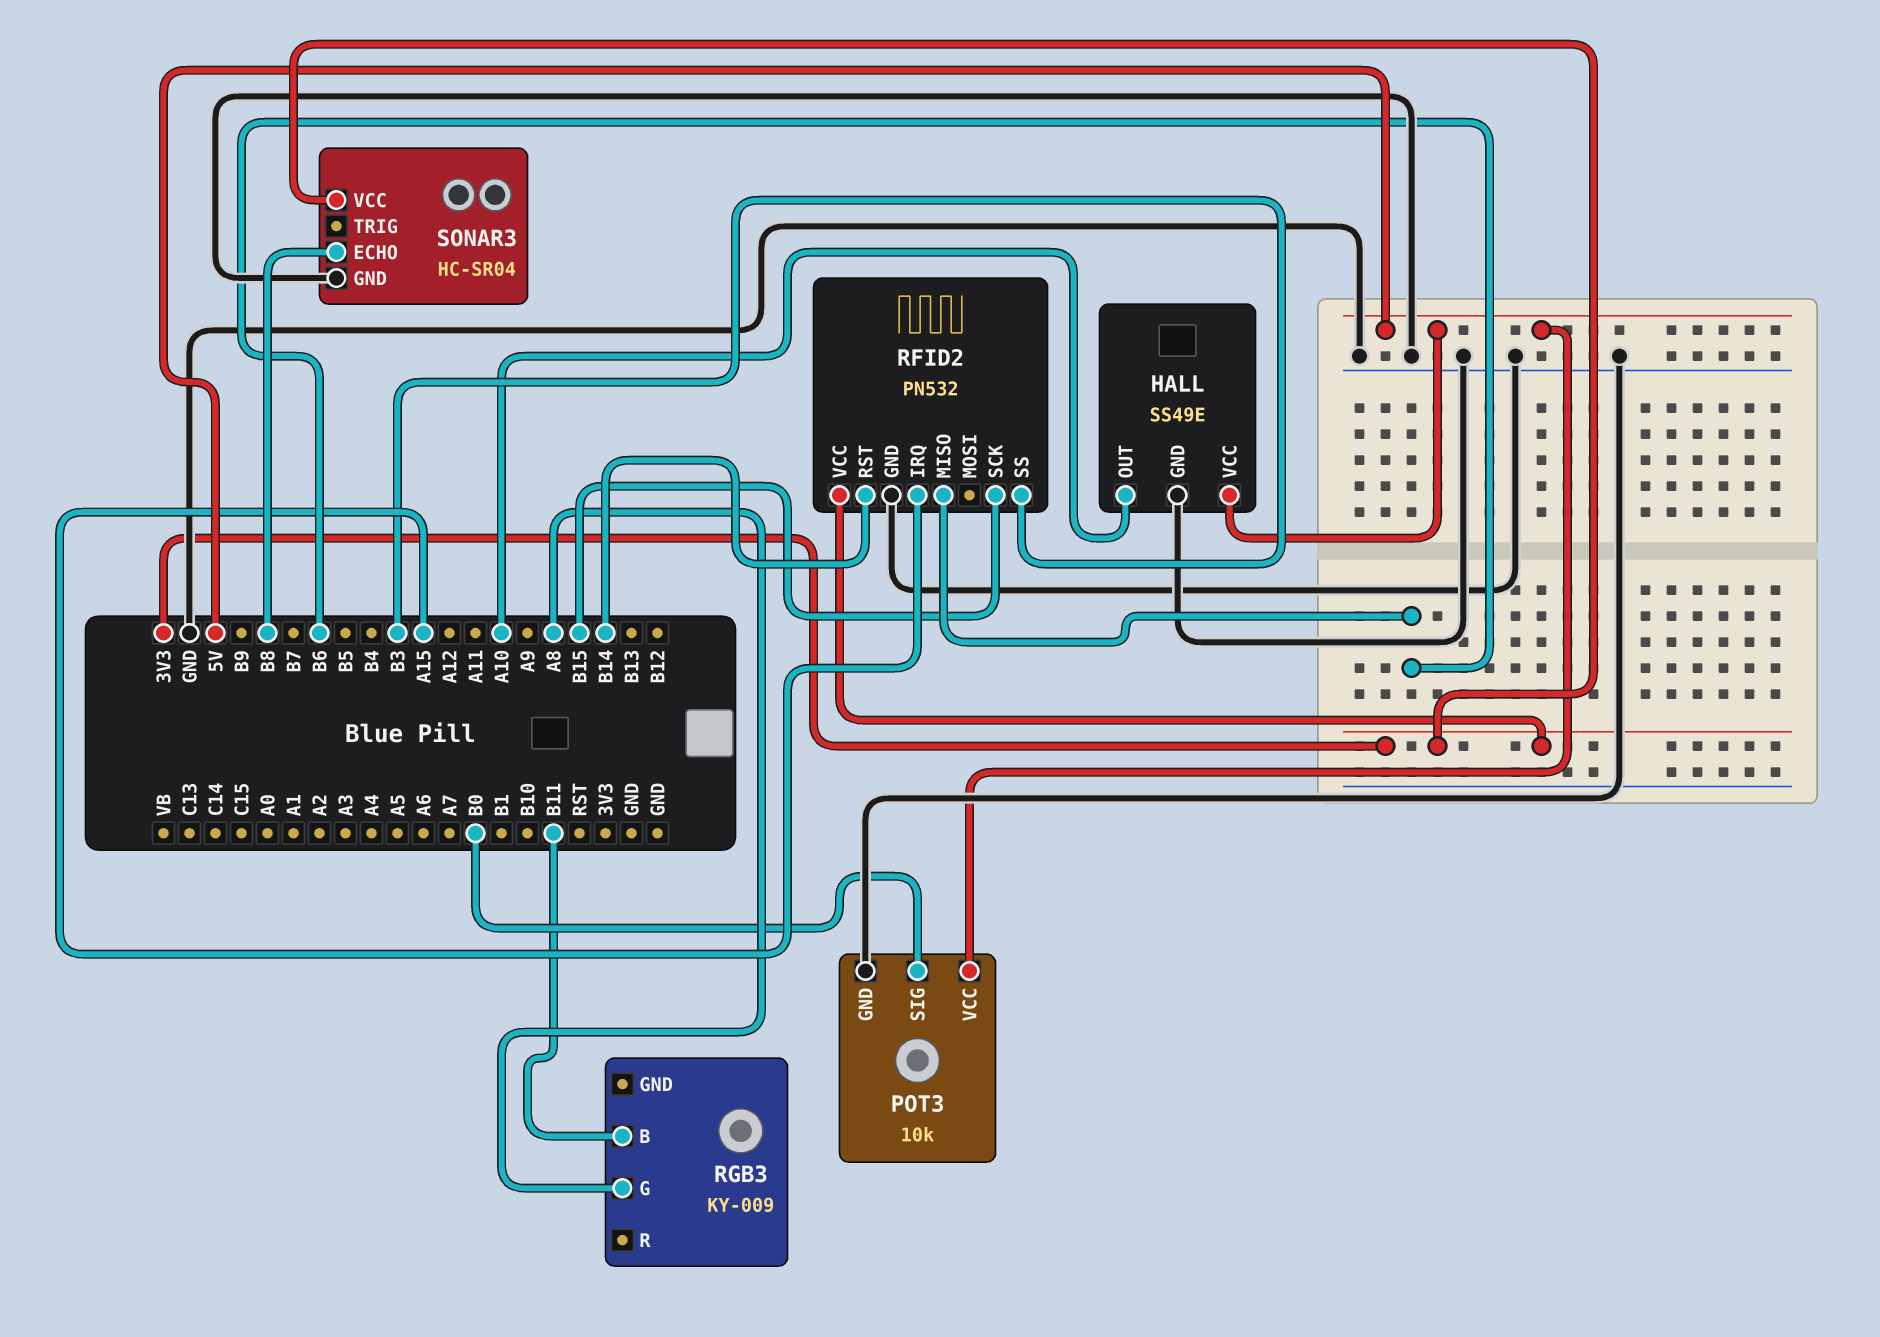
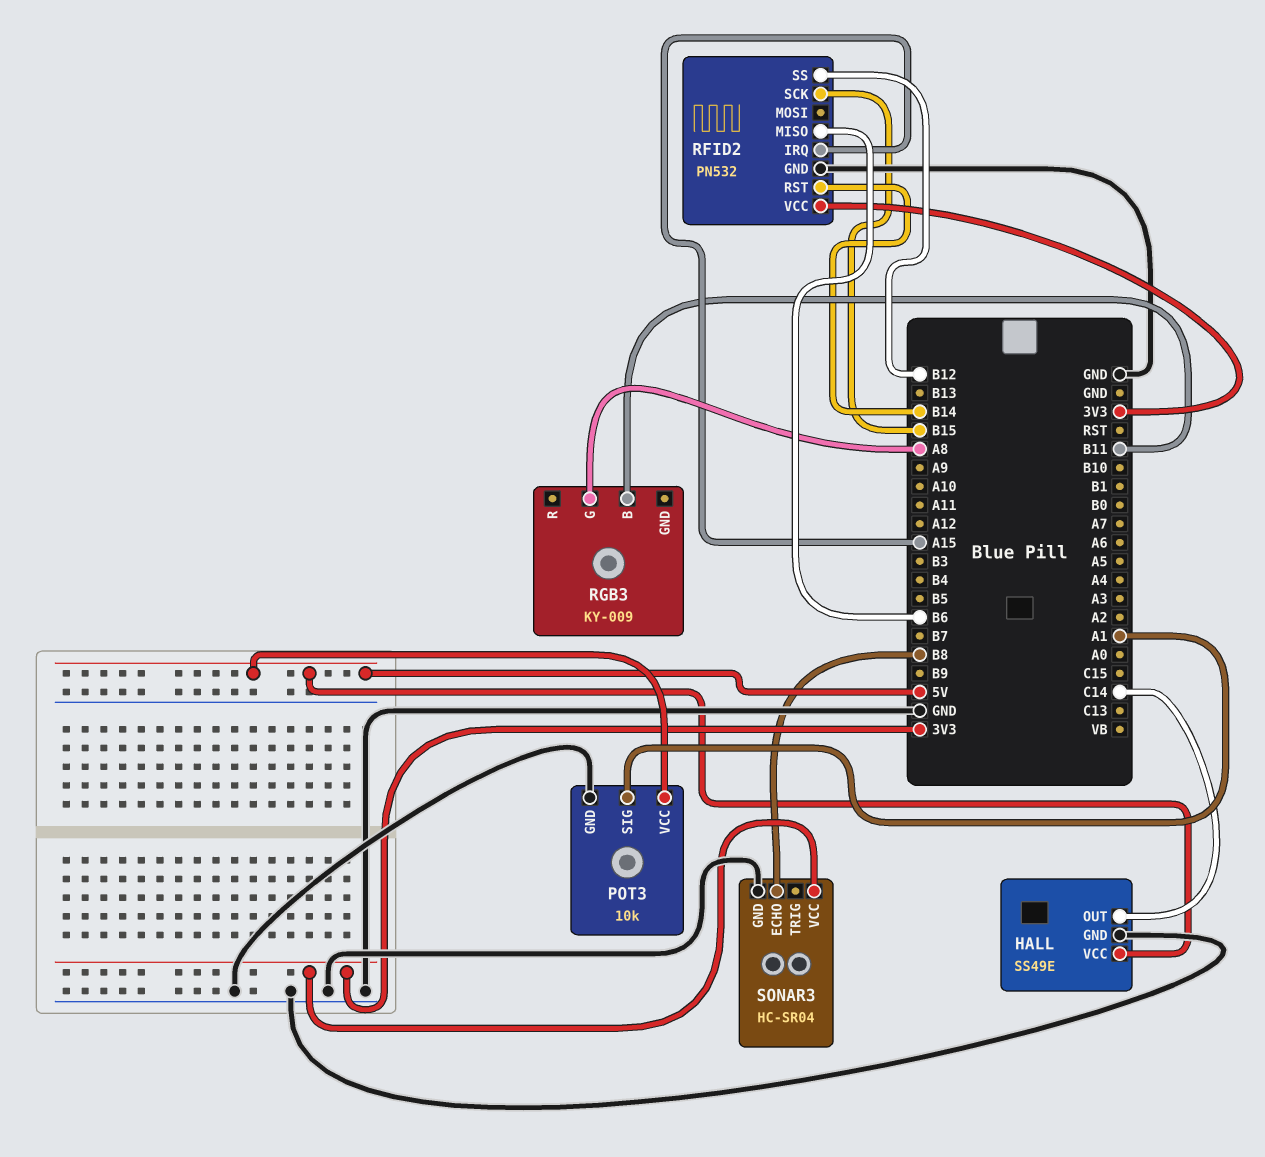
HALL pin OUT: A10 -> C14
POT3 pin SIG: B0 -> A1
RFID2 pin SS: B3 -> B12

